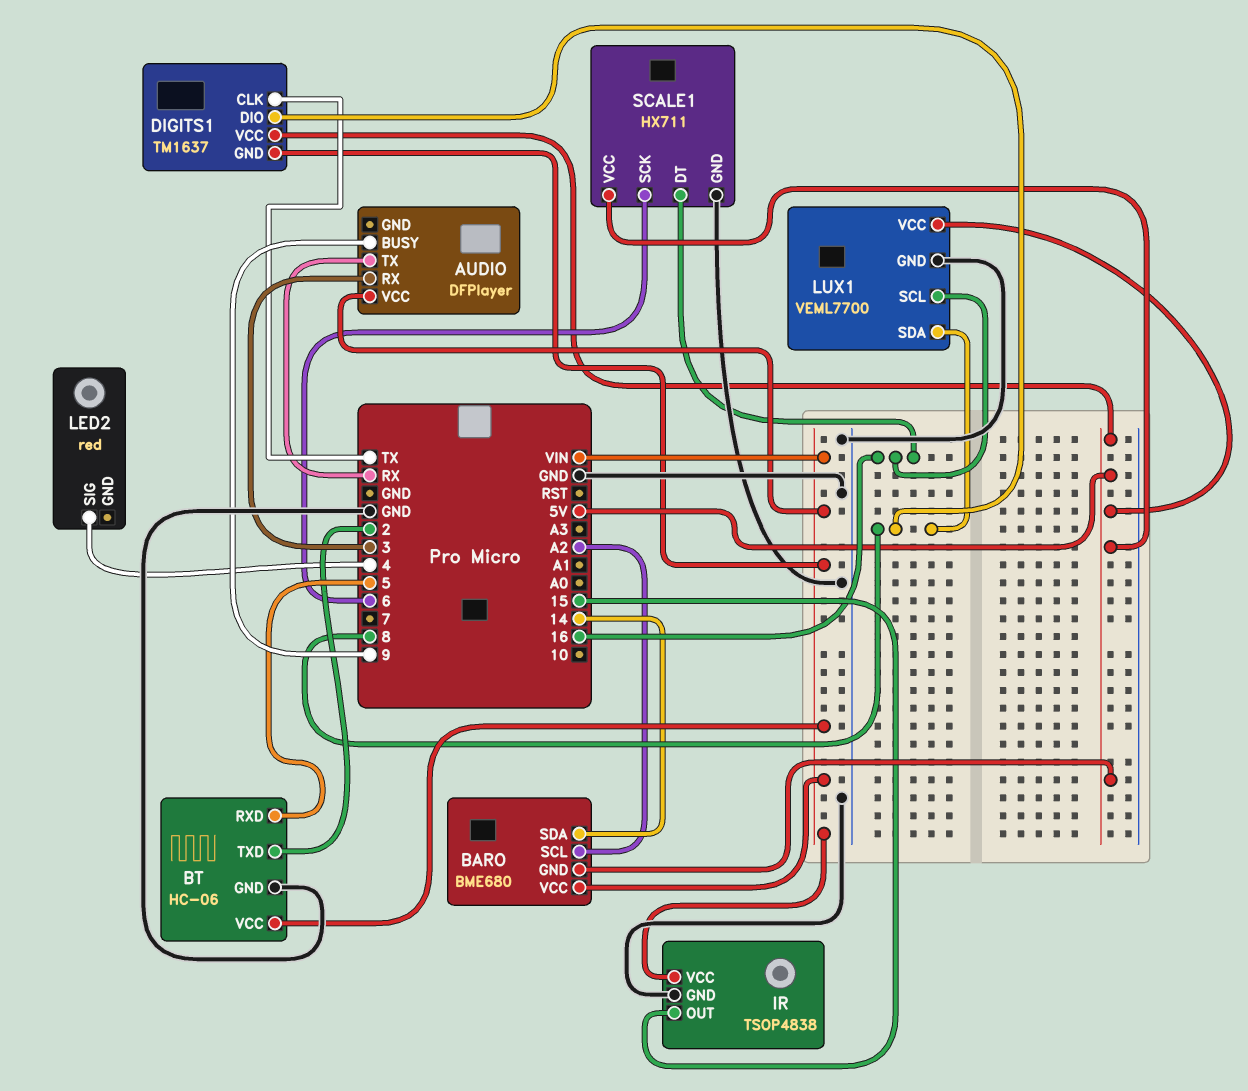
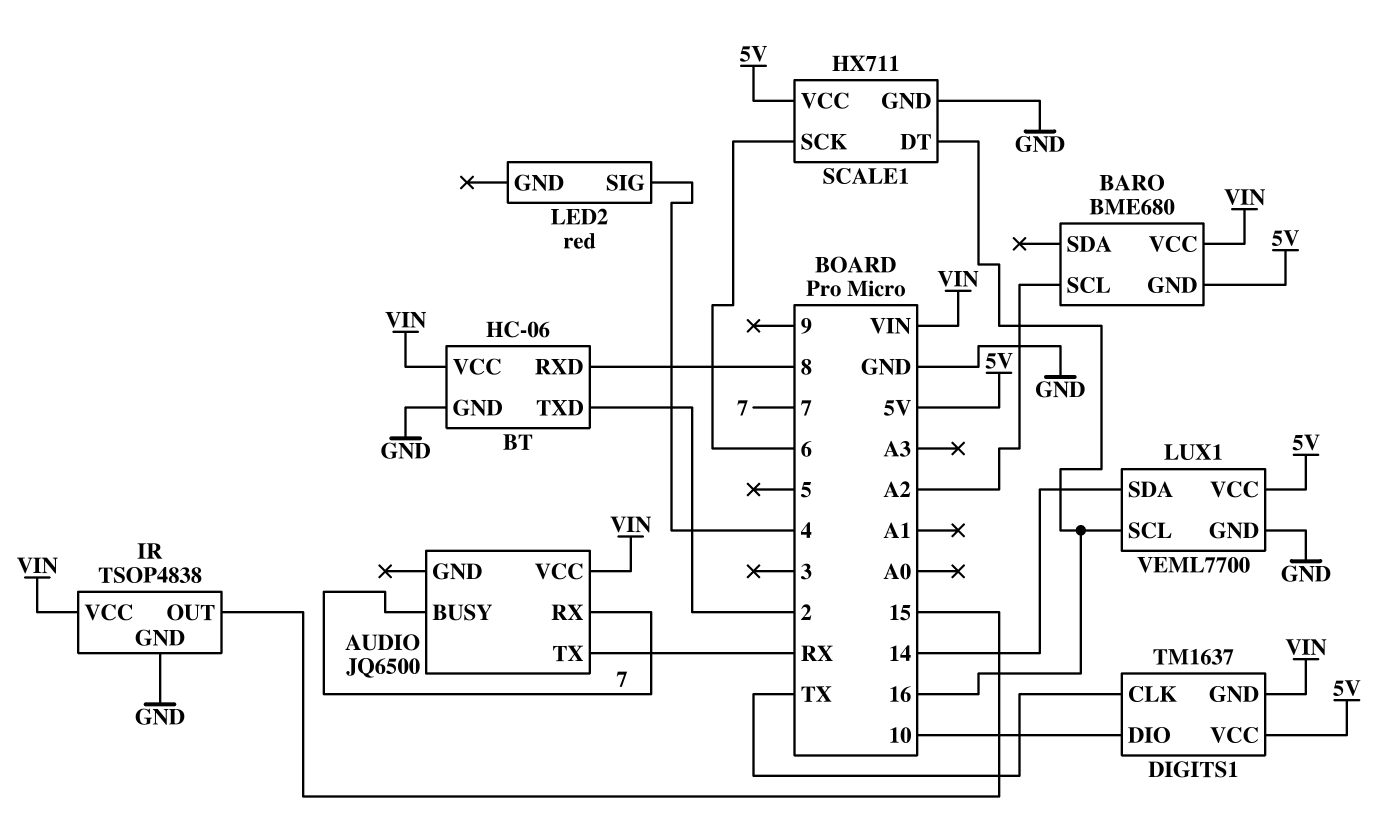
AUDIO: DFPlayer -> JQ6500
AUDIO pin BUSY: 9 -> 7
AUDIO pin RX: 3 -> 7
BARO pin SDA: 14 -> none
BT pin RXD: 5 -> 8
DIGITS1 pin DIO: 8 -> 10
LUX1 pin SDA: 8 -> 14

